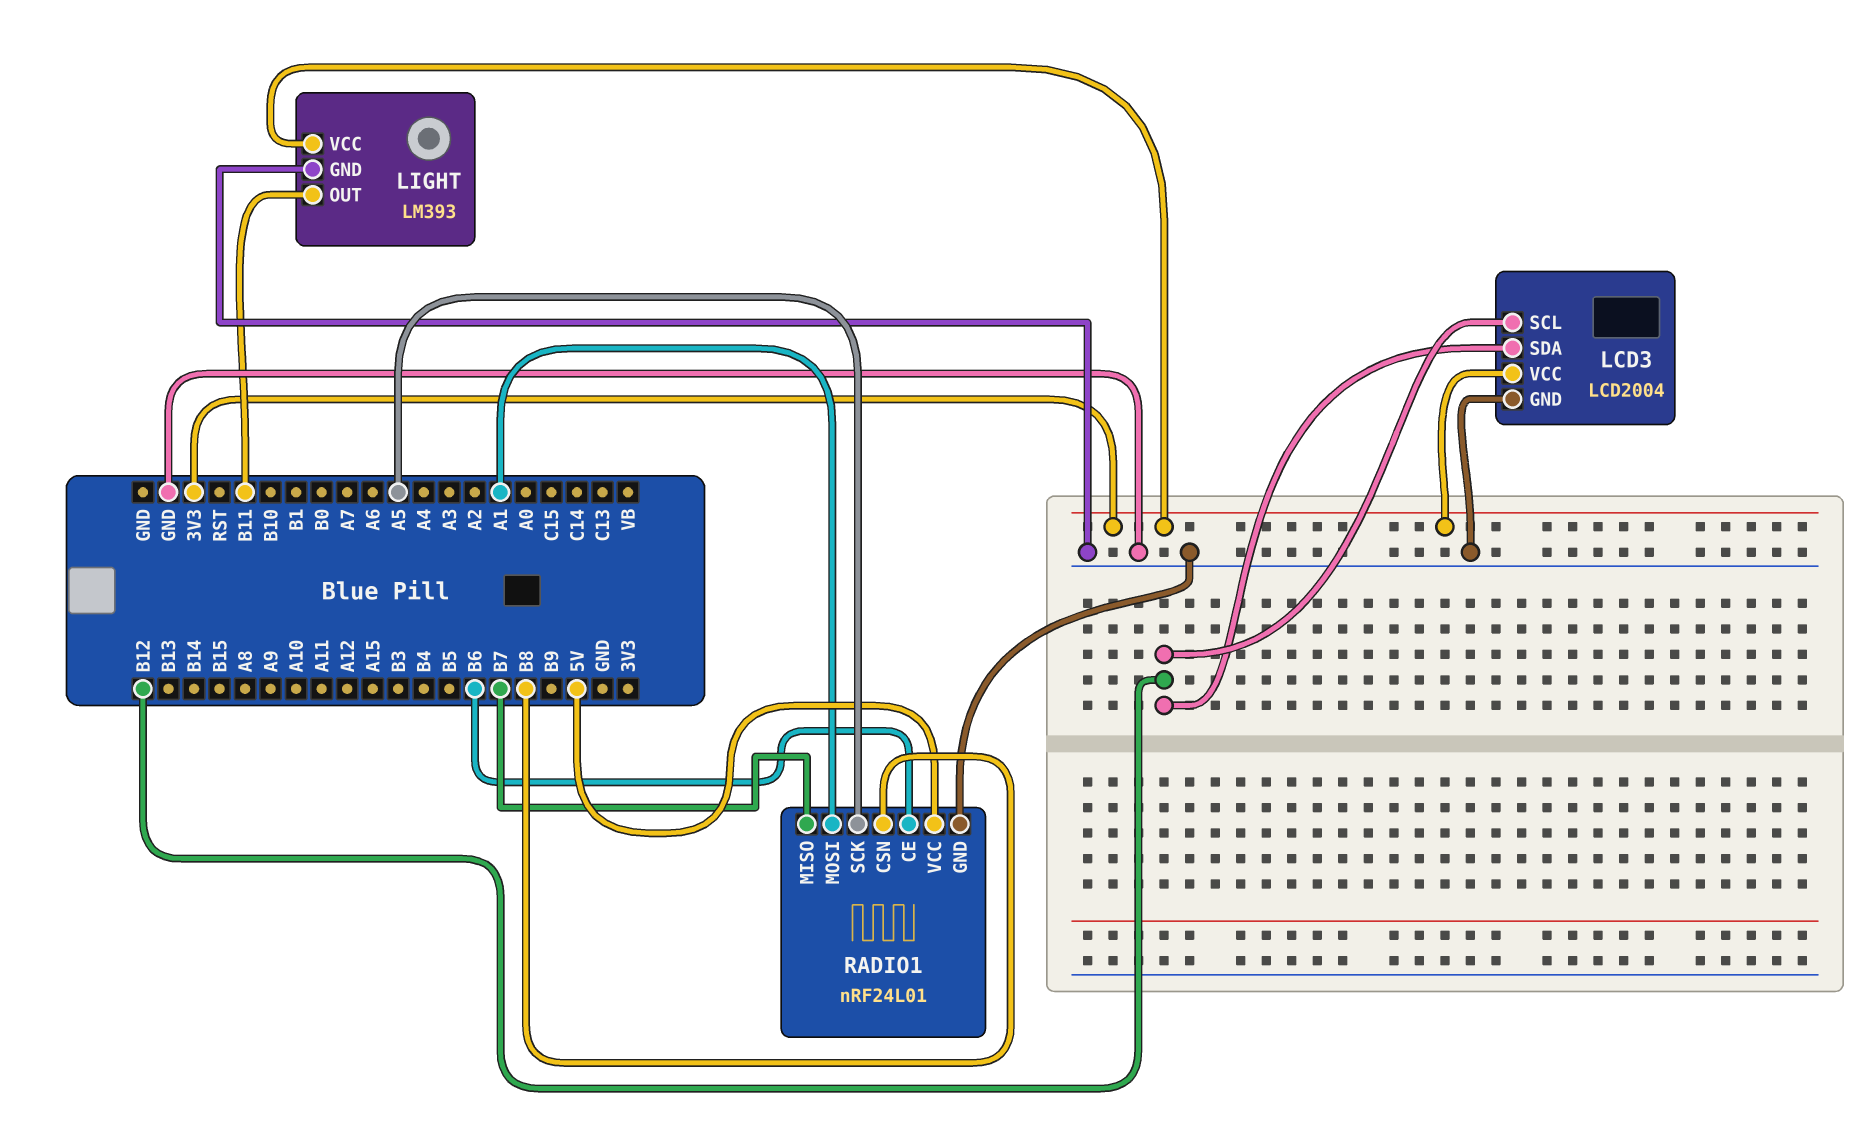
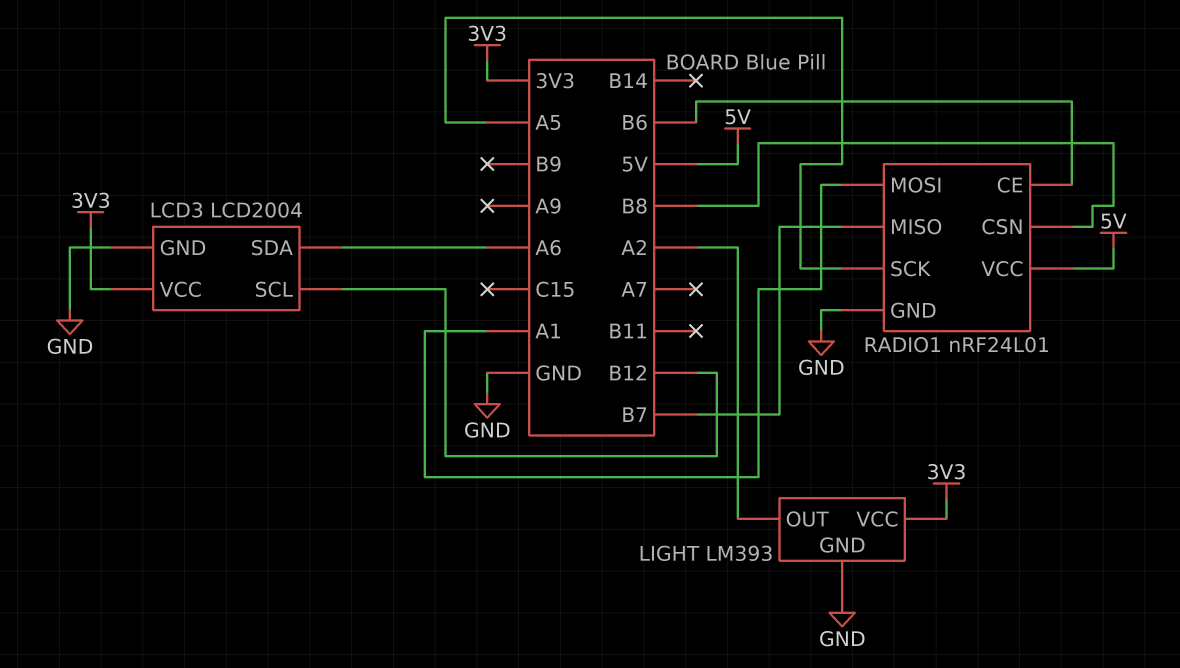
LCD3 pin SDA: B12 -> A6
LIGHT pin OUT: B11 -> A2

